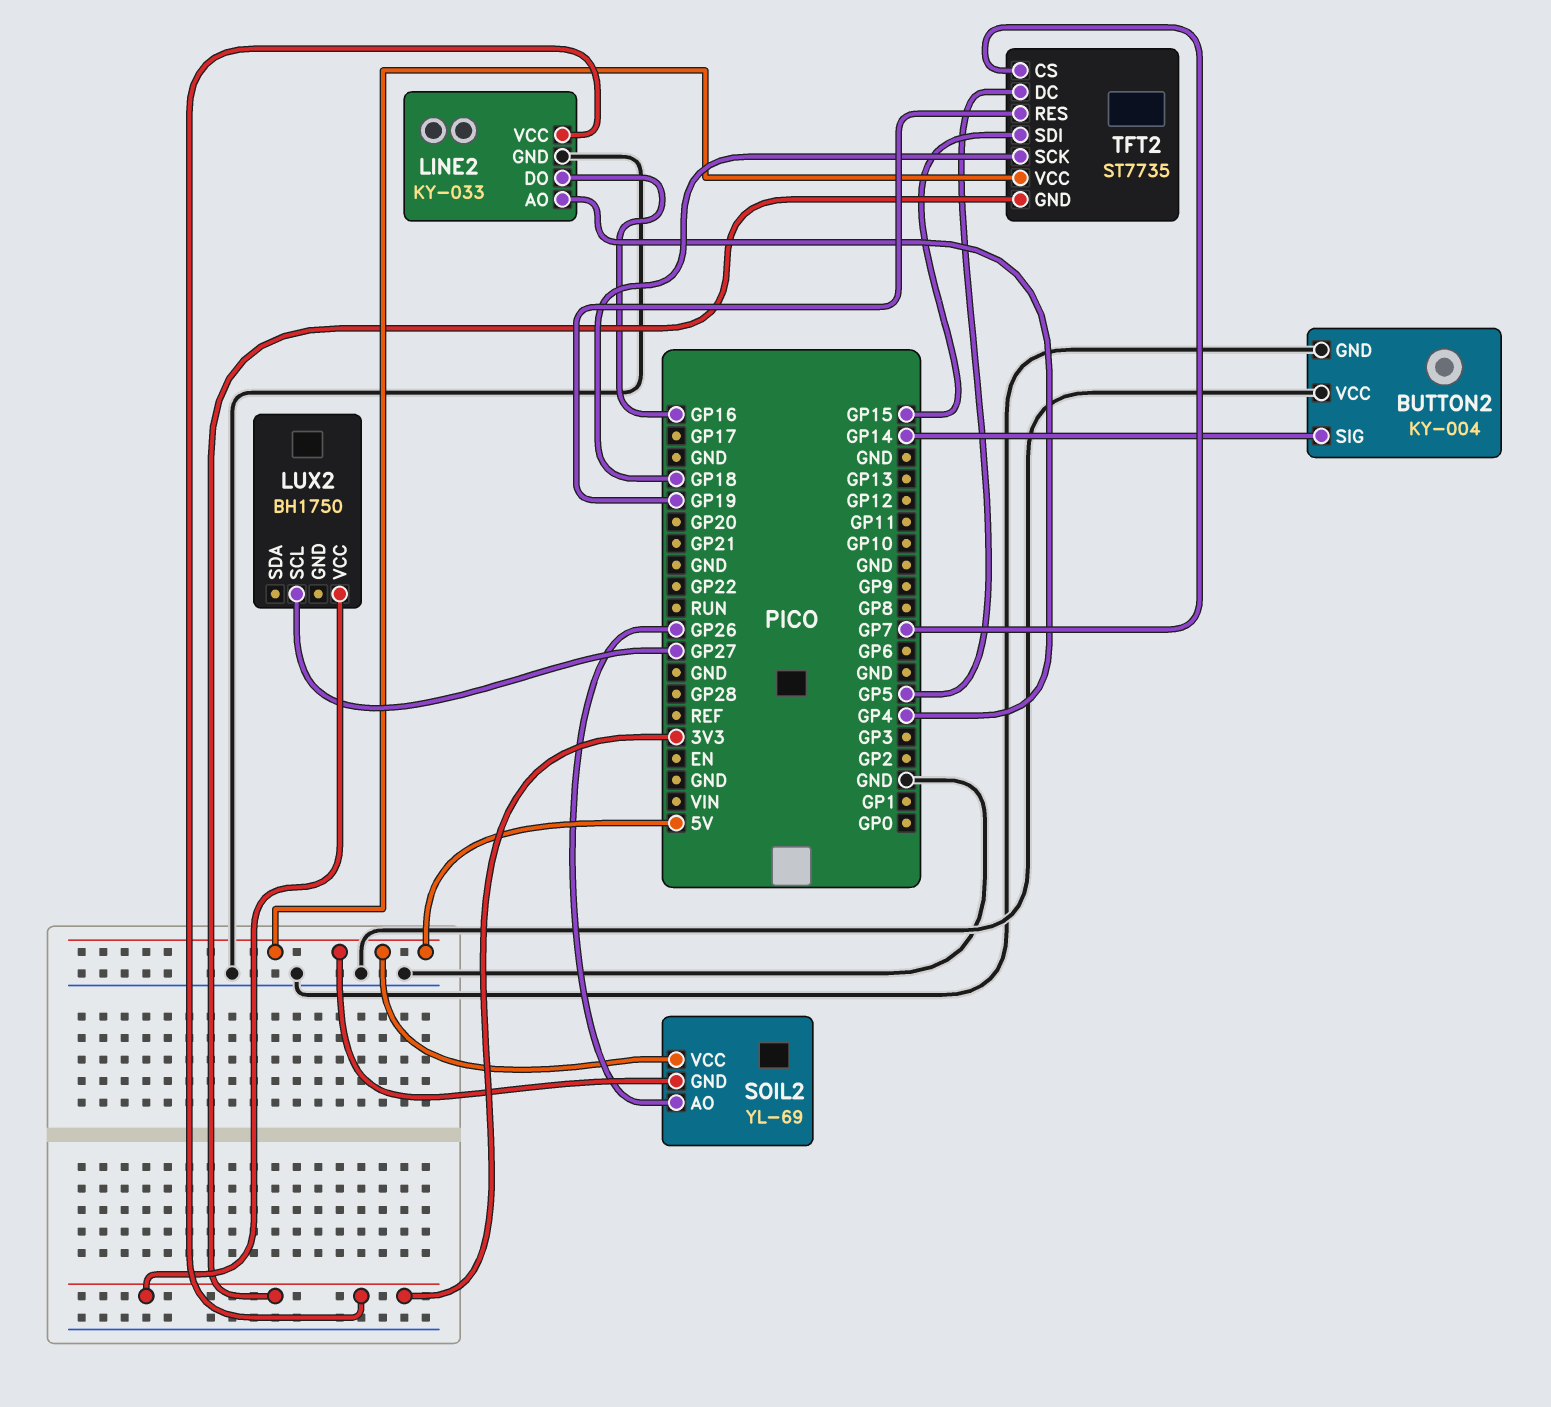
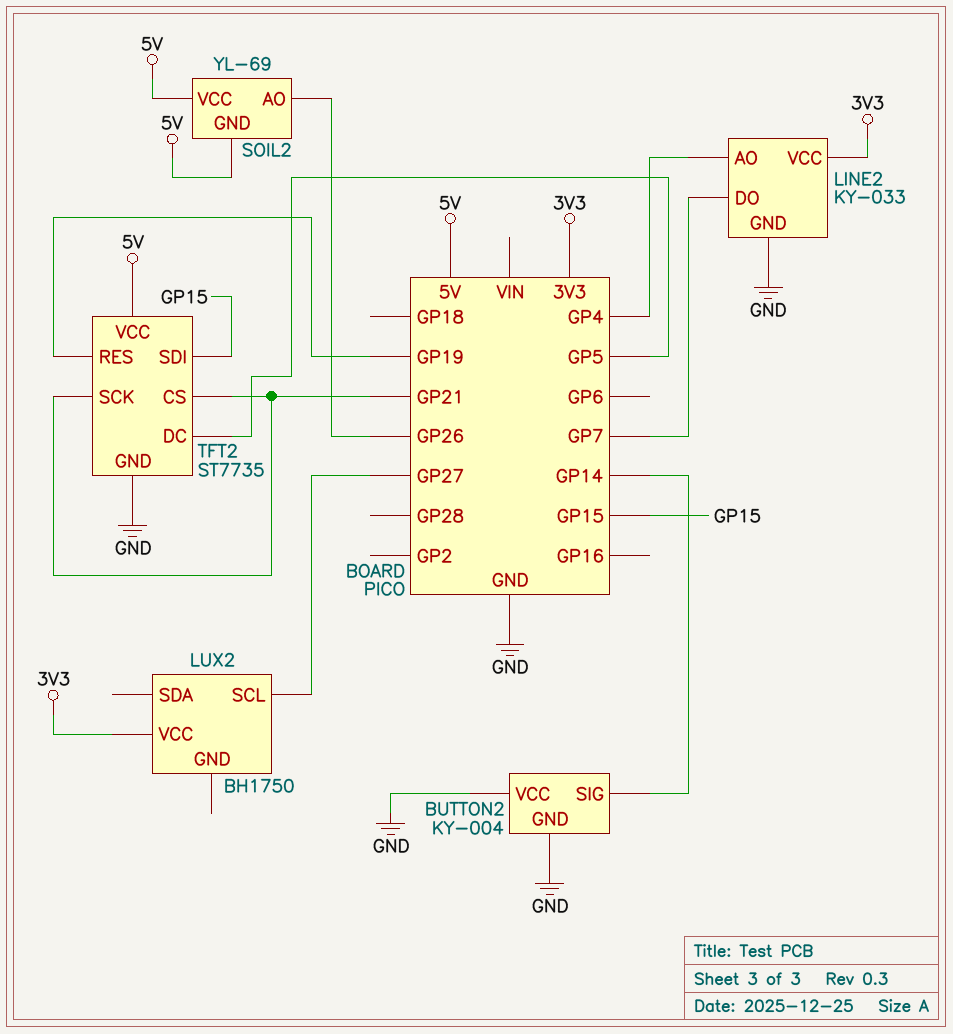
LINE2 pin DO: GP16 -> GP7
TFT2 pin CS: GP7 -> GP21
TFT2 pin GND: 3V3 -> GND
TFT2 pin SCK: GP18 -> GP21

